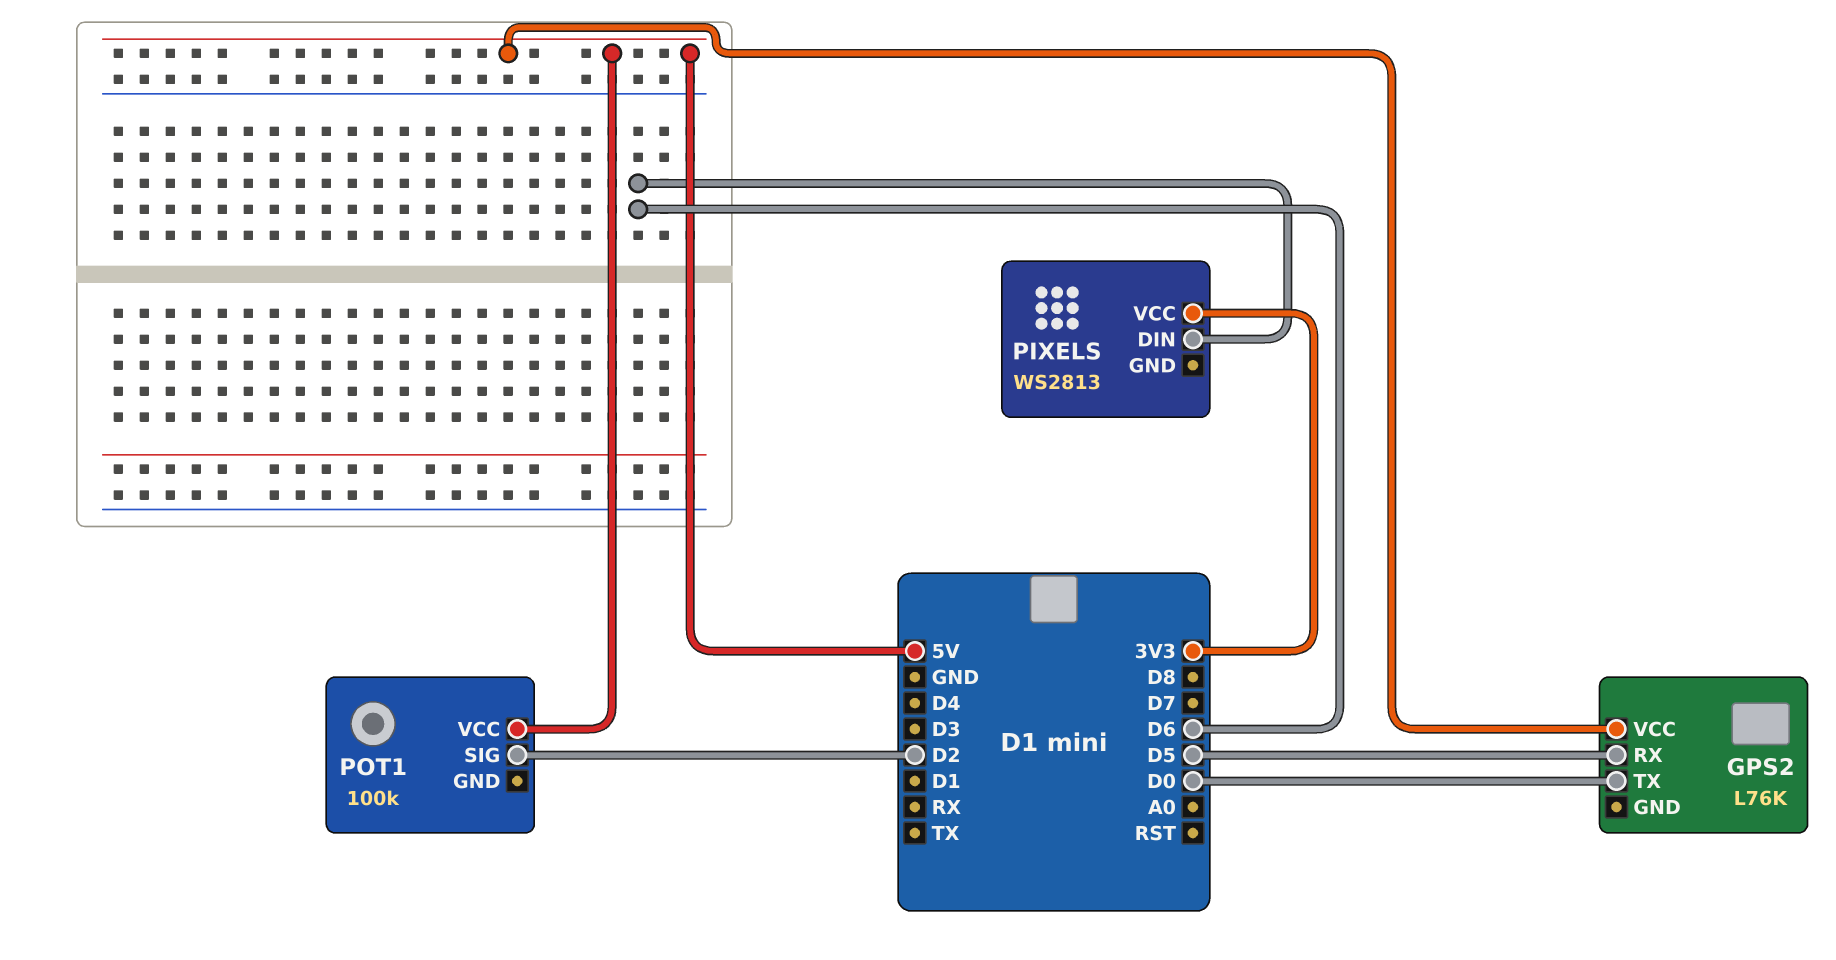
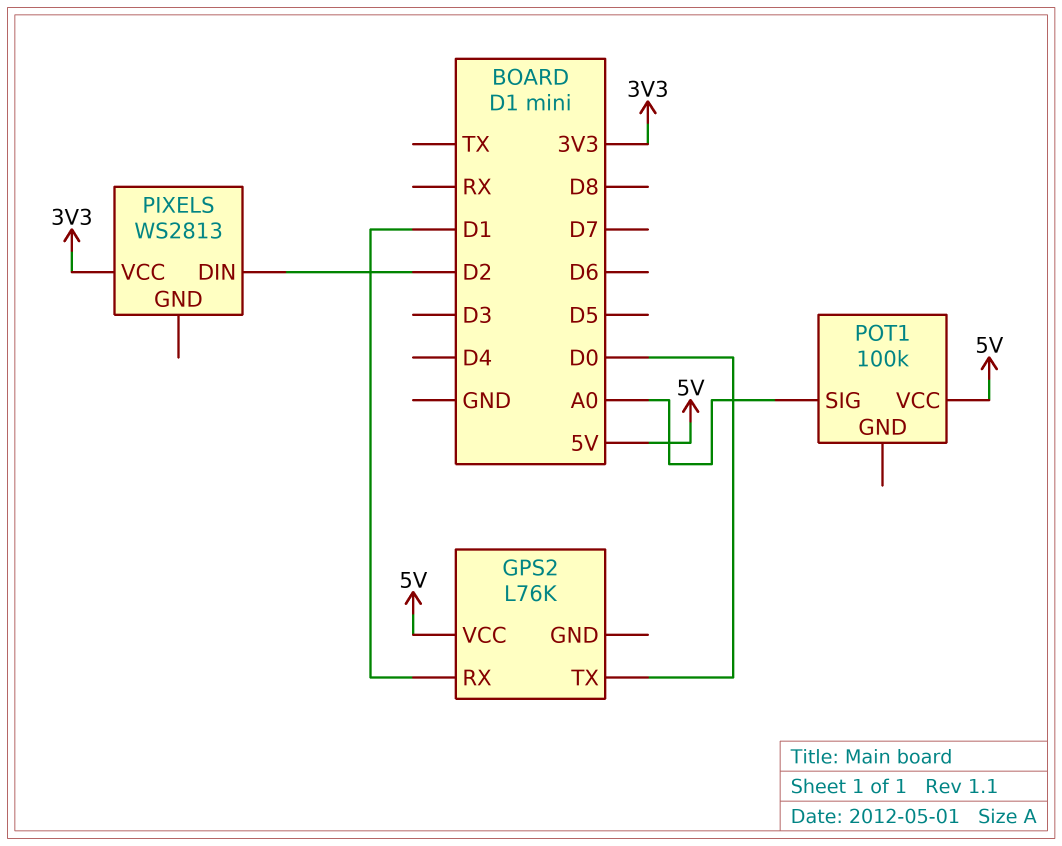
GPS2 pin RX: D5 -> D1
PIXELS pin DIN: D6 -> D2
POT1 pin SIG: D2 -> A0

